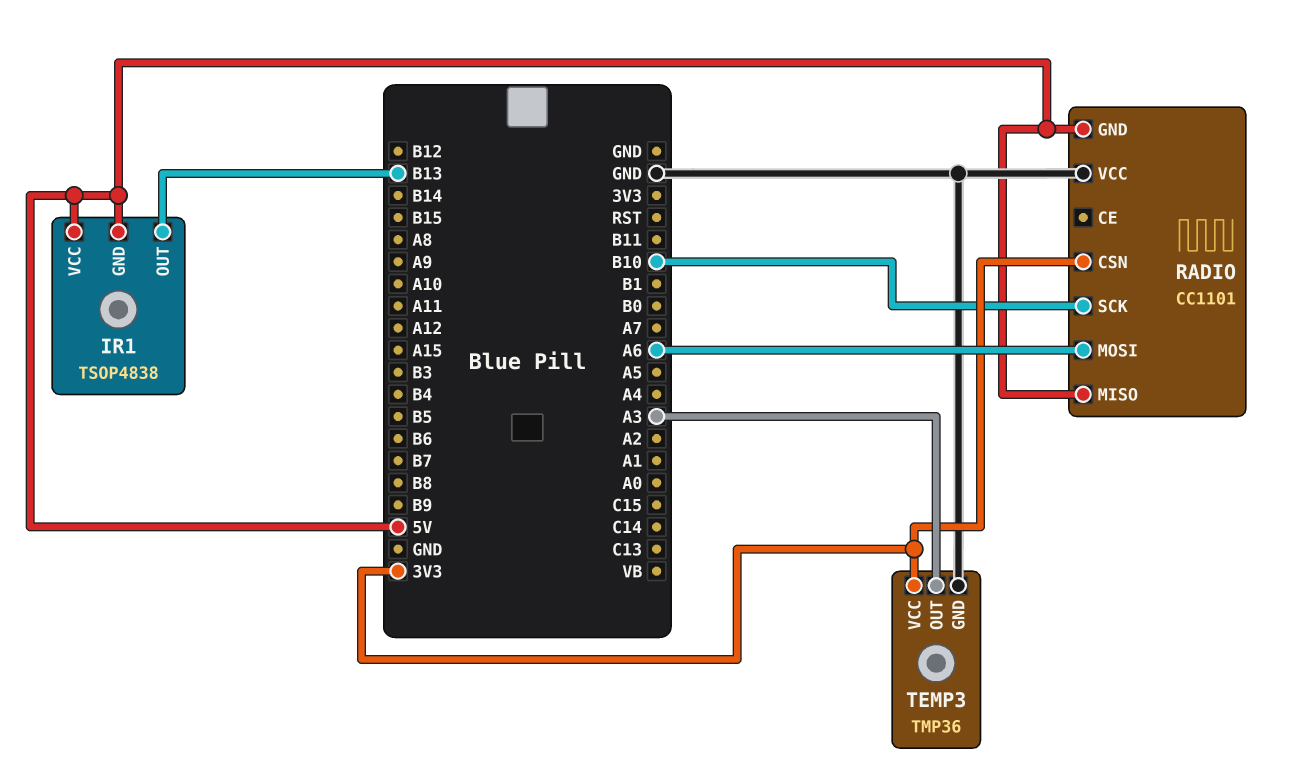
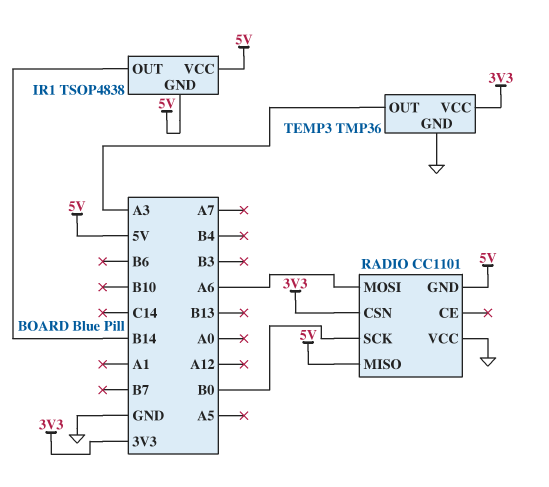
IR1 pin OUT: B13 -> B14
RADIO pin SCK: B10 -> B0

